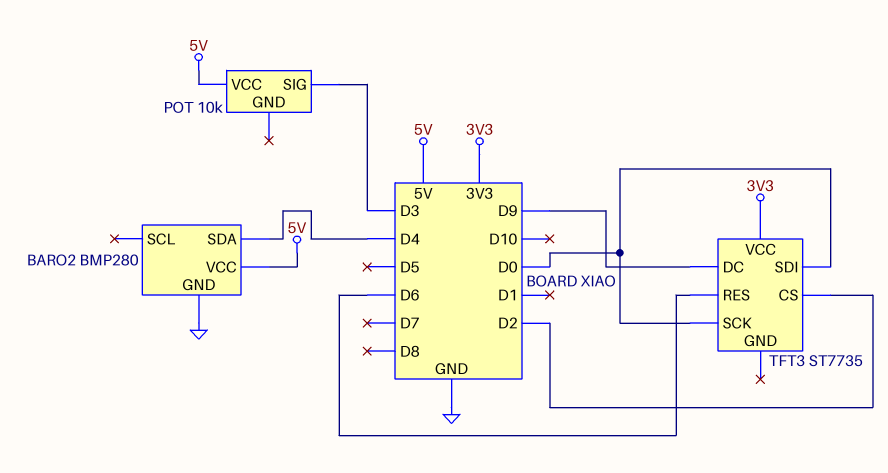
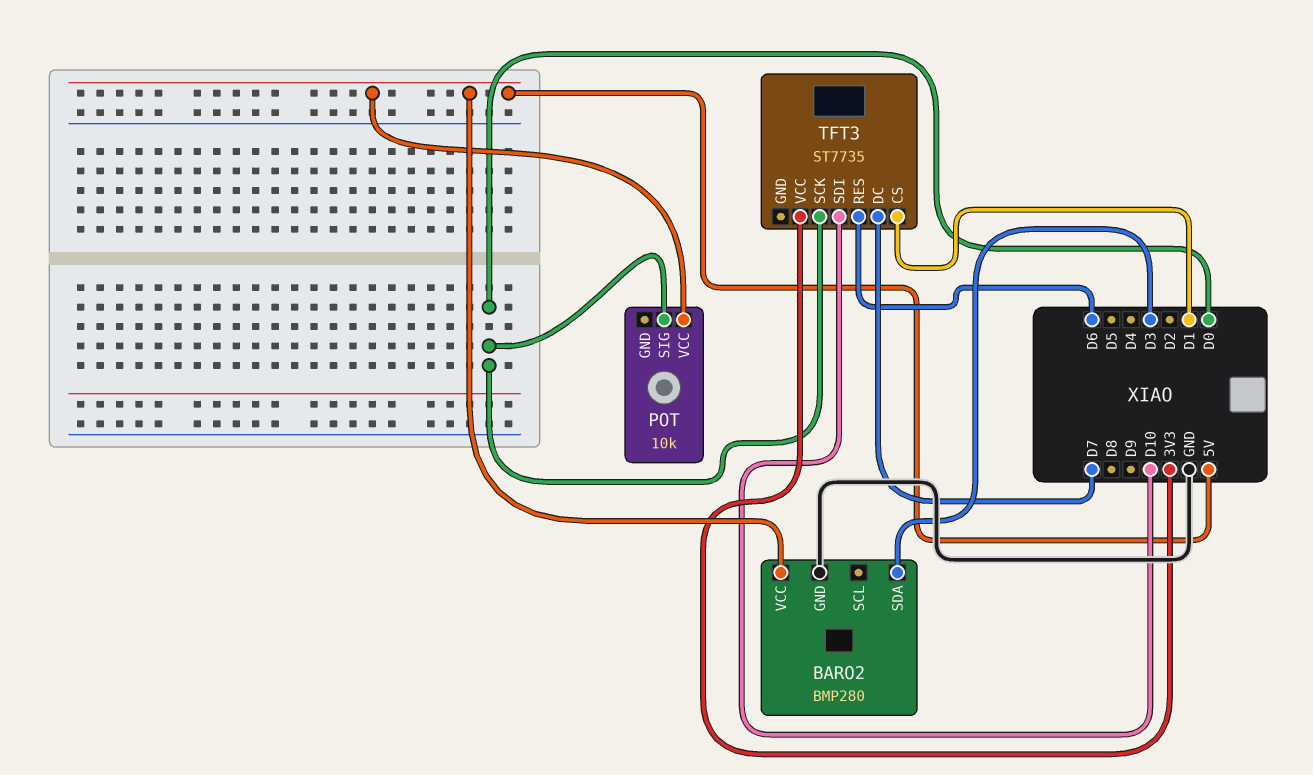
BARO2 pin SDA: D4 -> D3
POT pin SIG: D3 -> D0
TFT3 pin CS: D2 -> D1
TFT3 pin DC: D9 -> D7
TFT3 pin SDI: D0 -> D10

